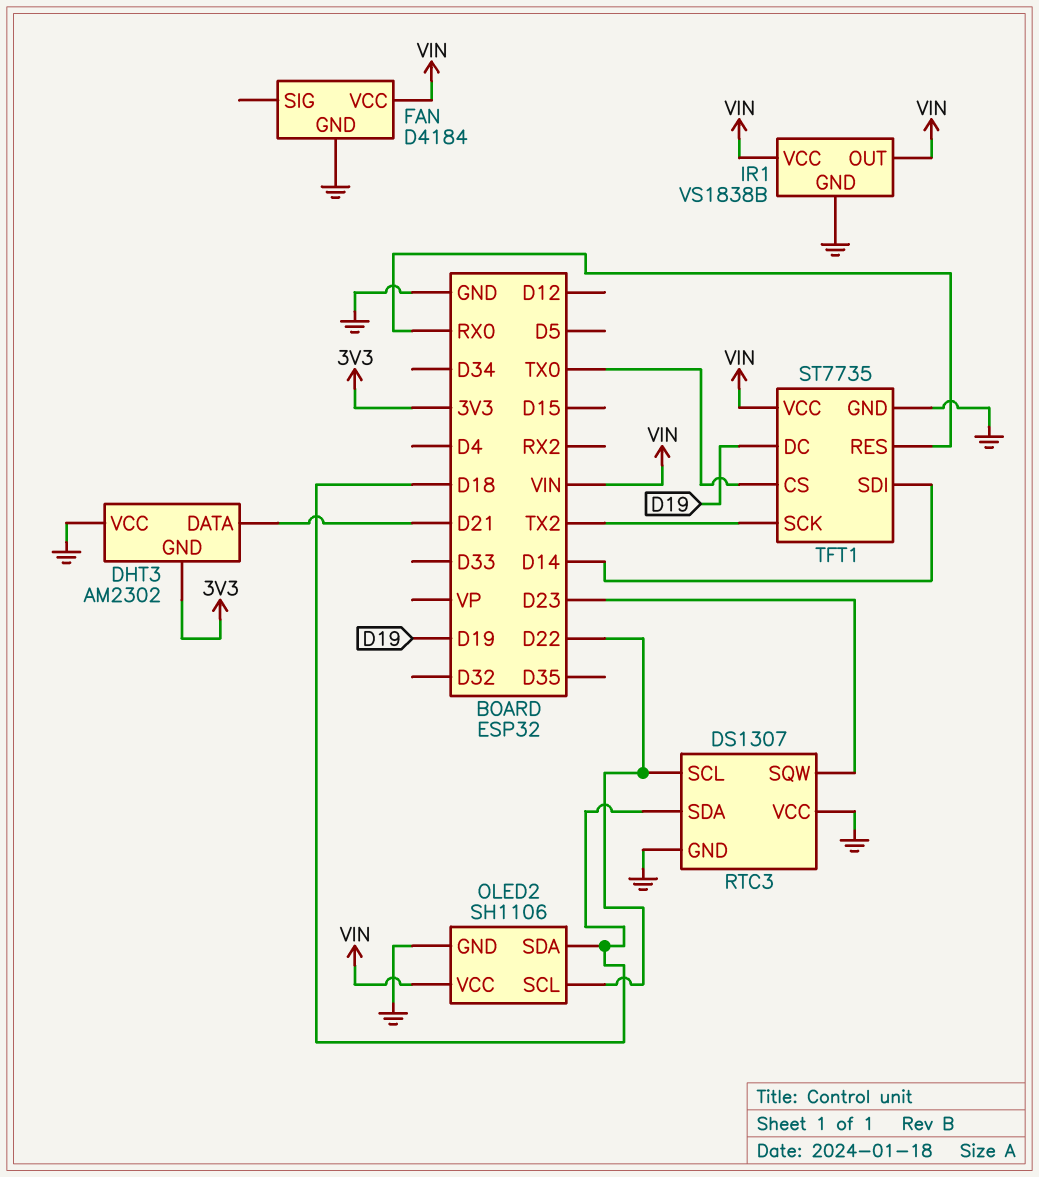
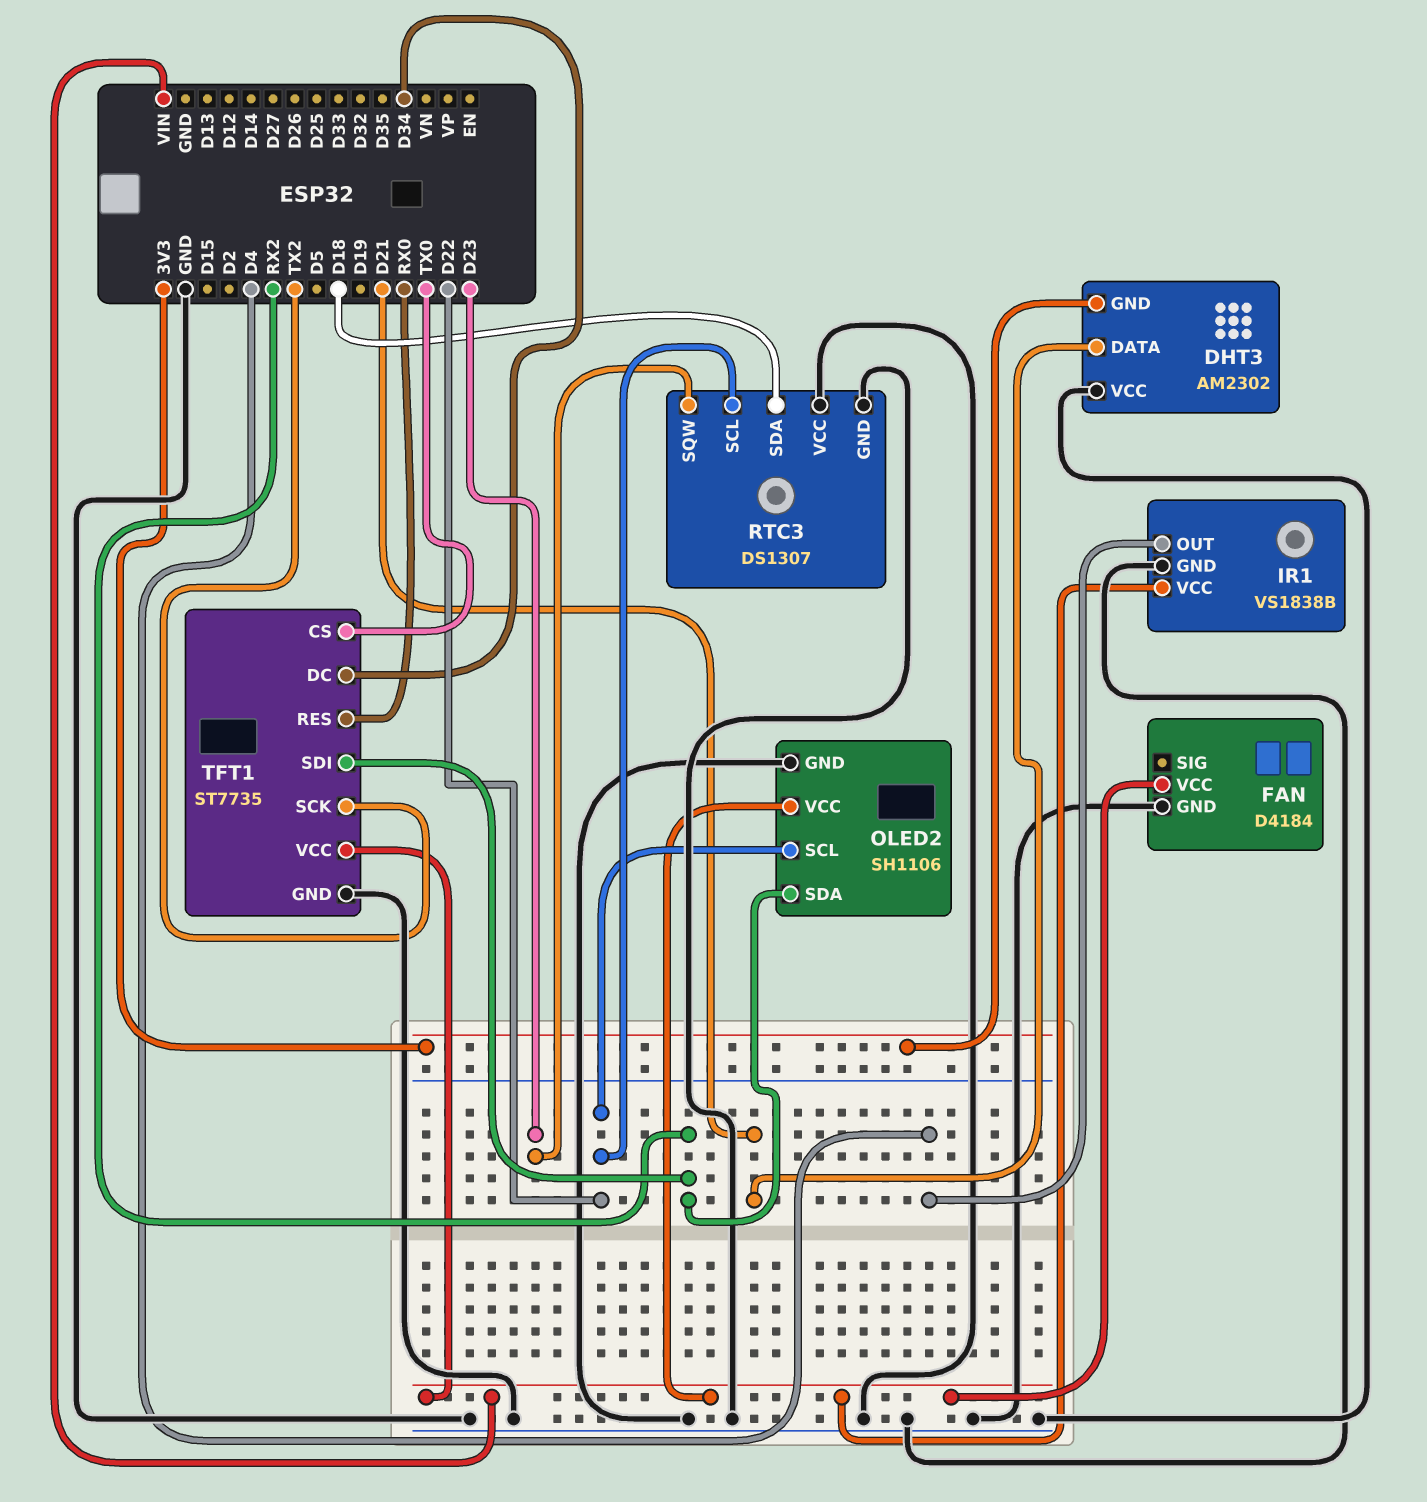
IR1 pin OUT: VIN -> D4
OLED2 pin SDA: D18 -> RX2
TFT1 pin DC: D19 -> D34
TFT1 pin SDI: D14 -> RX2

